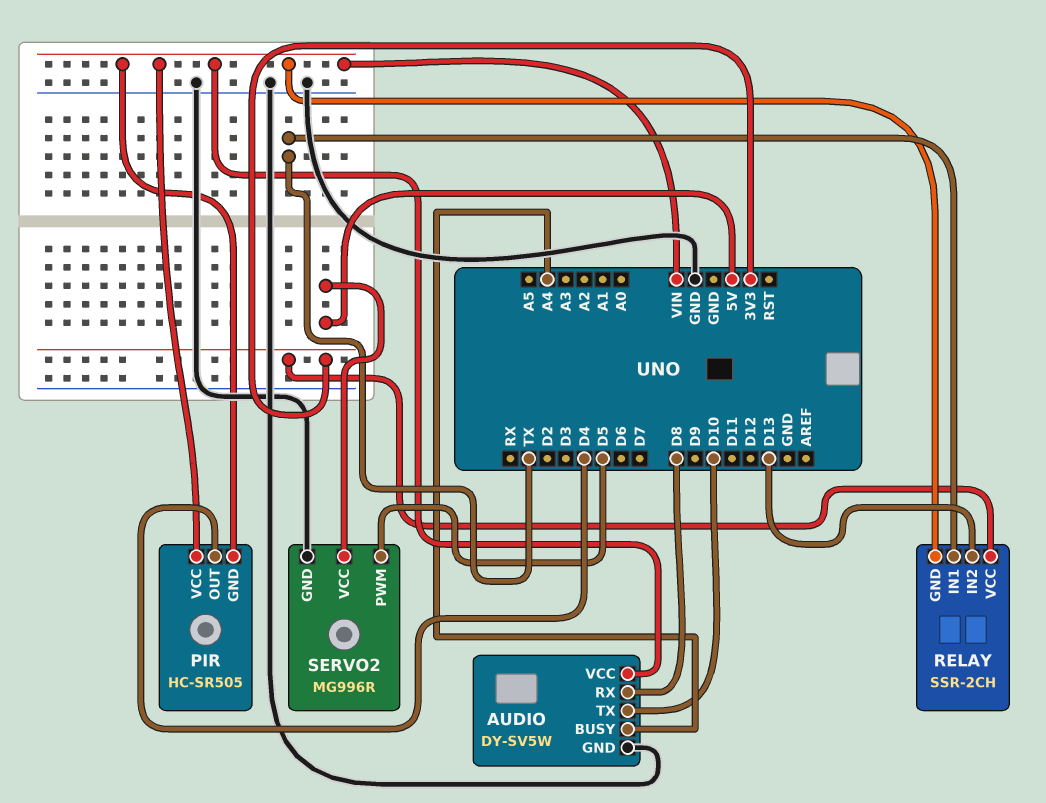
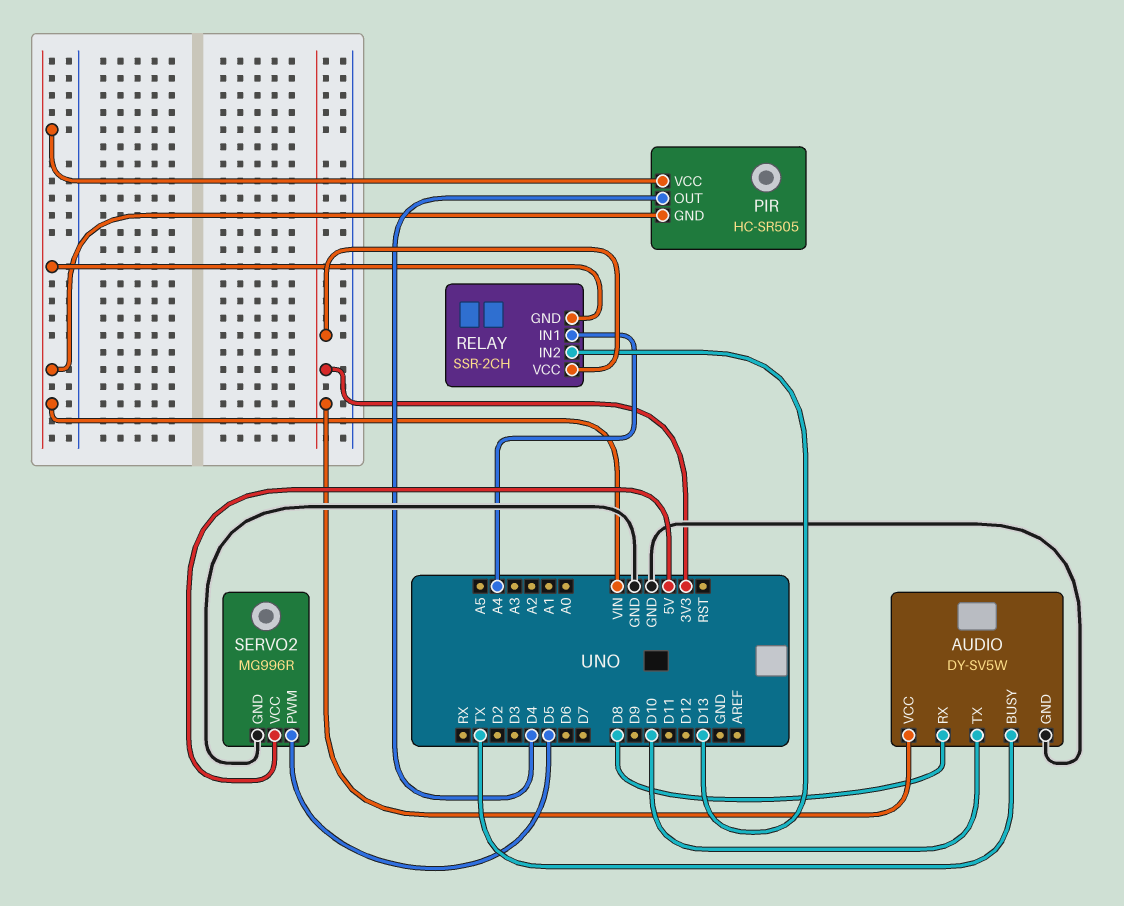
AUDIO pin BUSY: A4 -> TX
AUDIO pin VCC: VIN -> 3V3
RELAY pin IN1: TX -> A4

